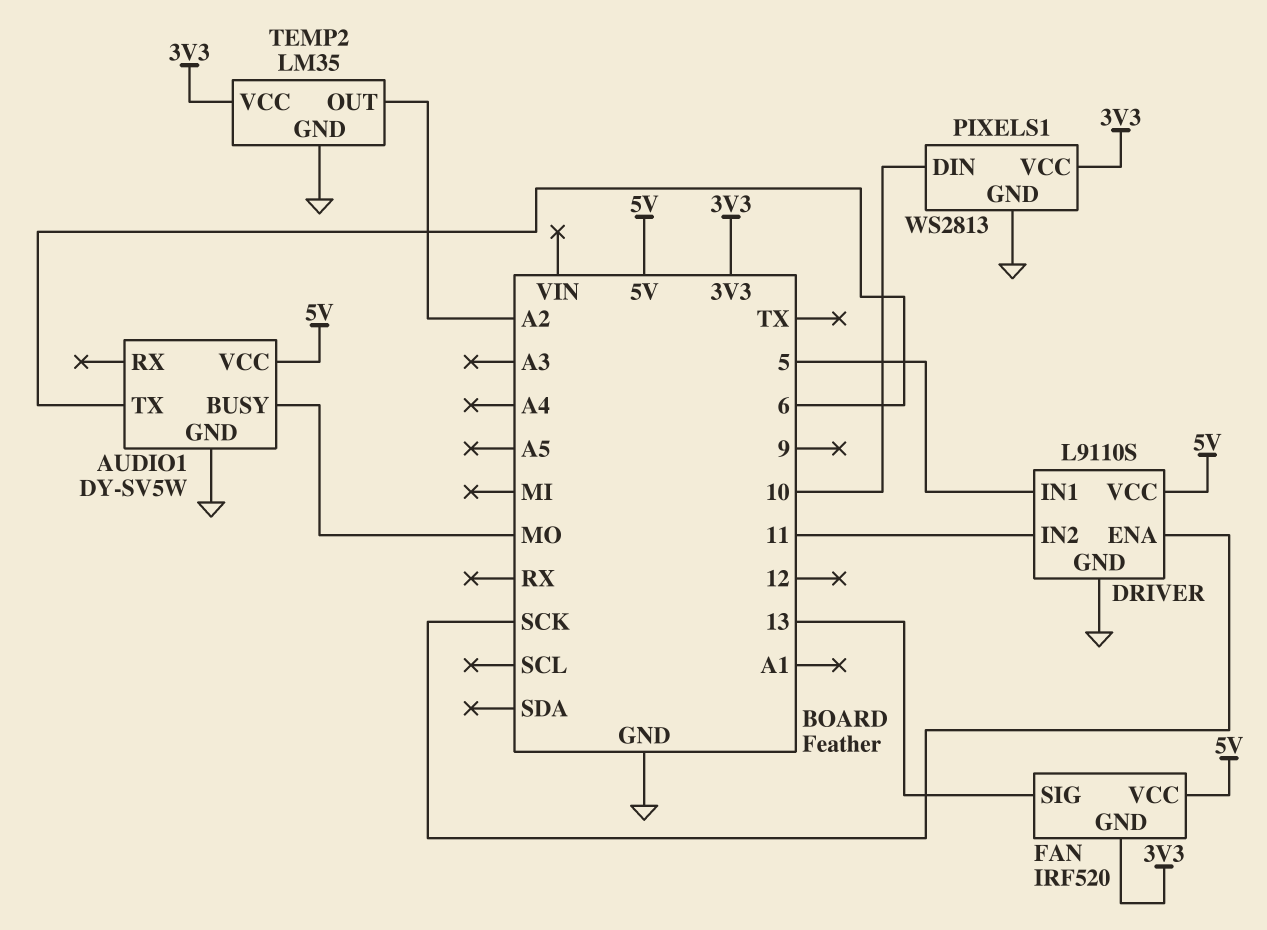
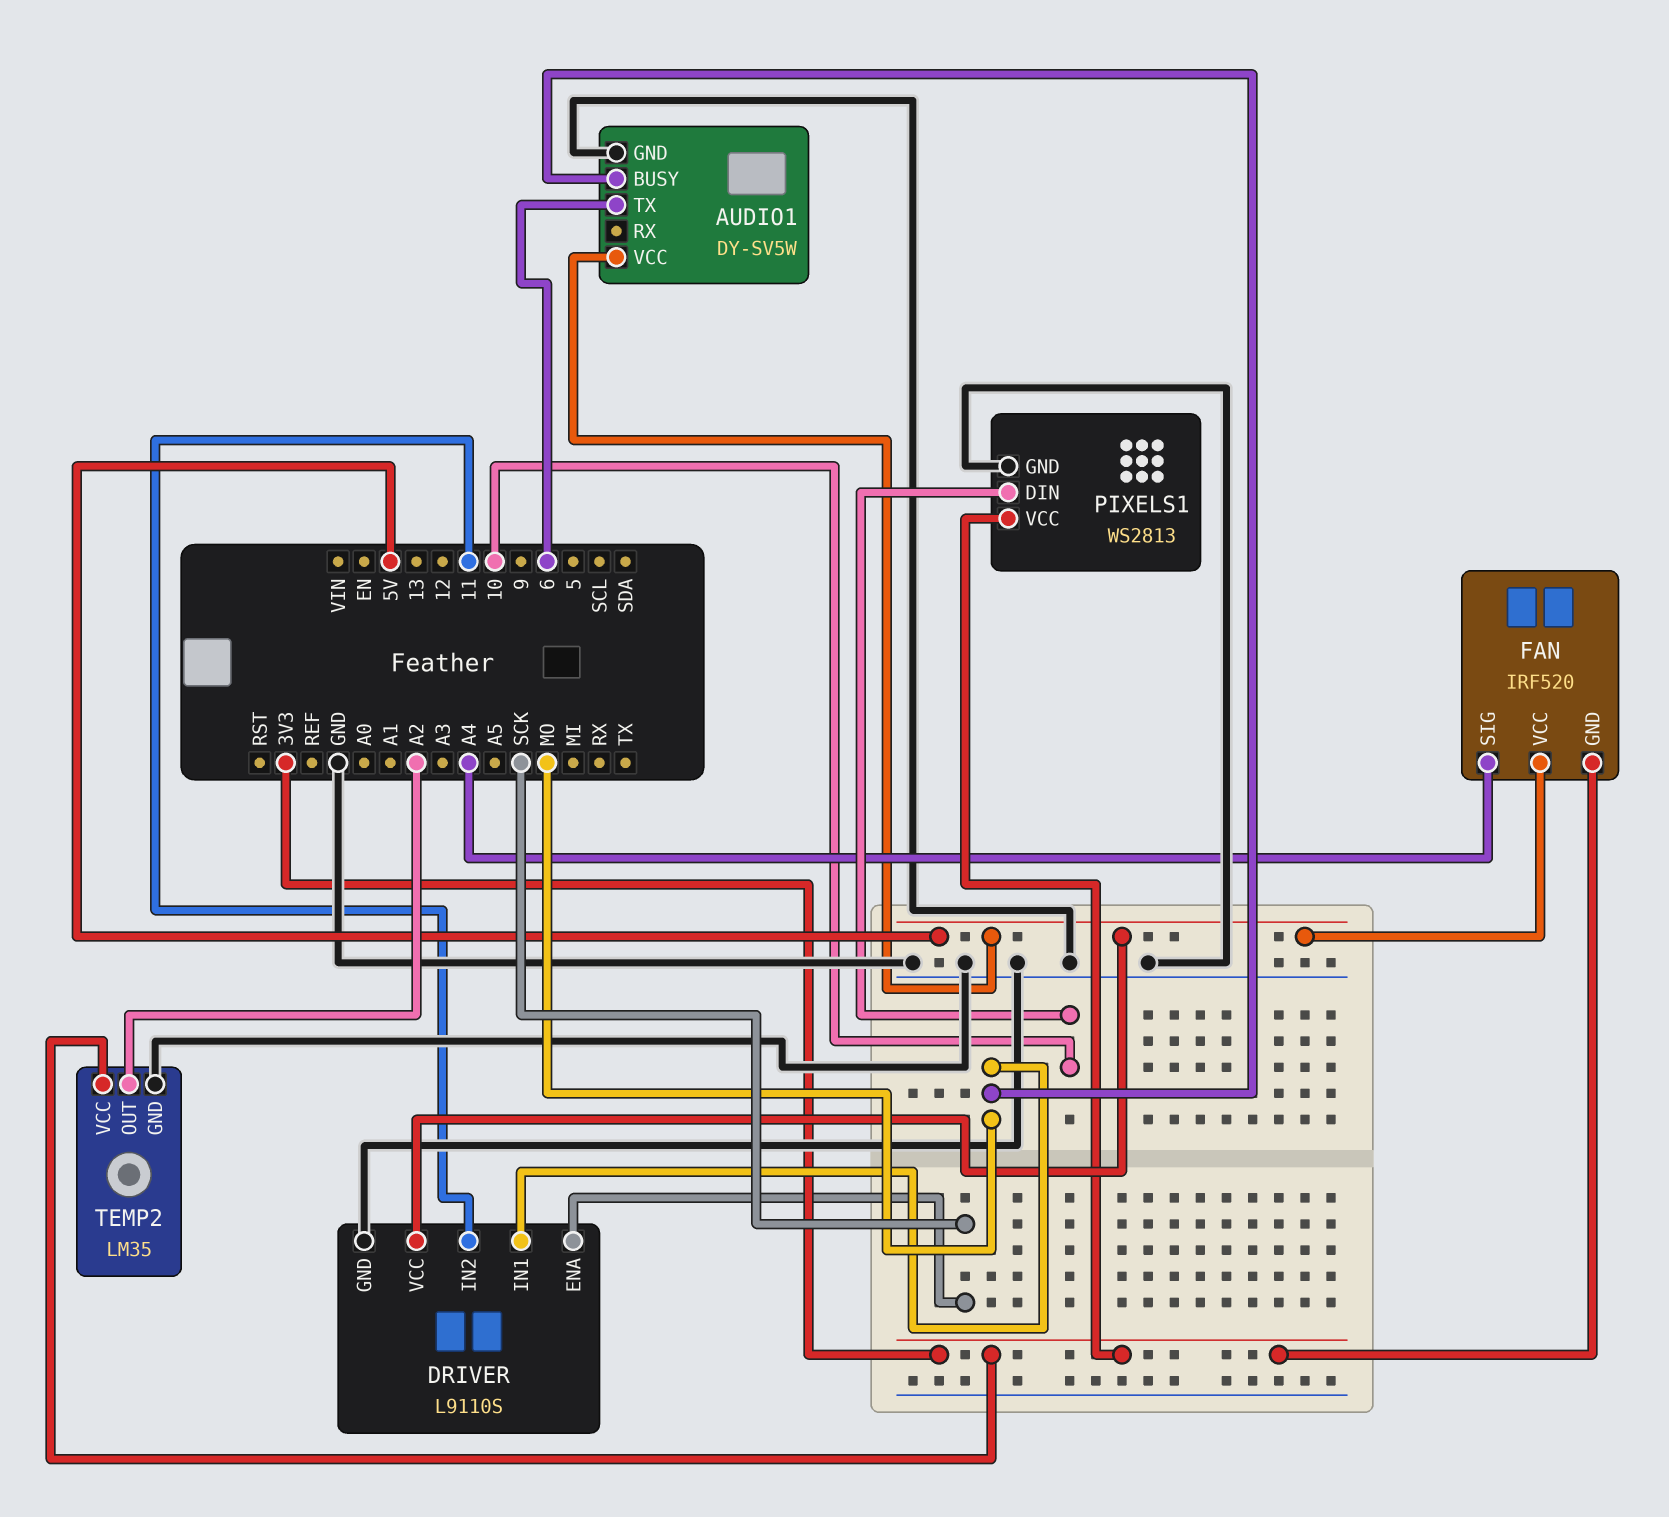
DRIVER pin IN1: 5 -> MO
FAN pin SIG: 13 -> A4

